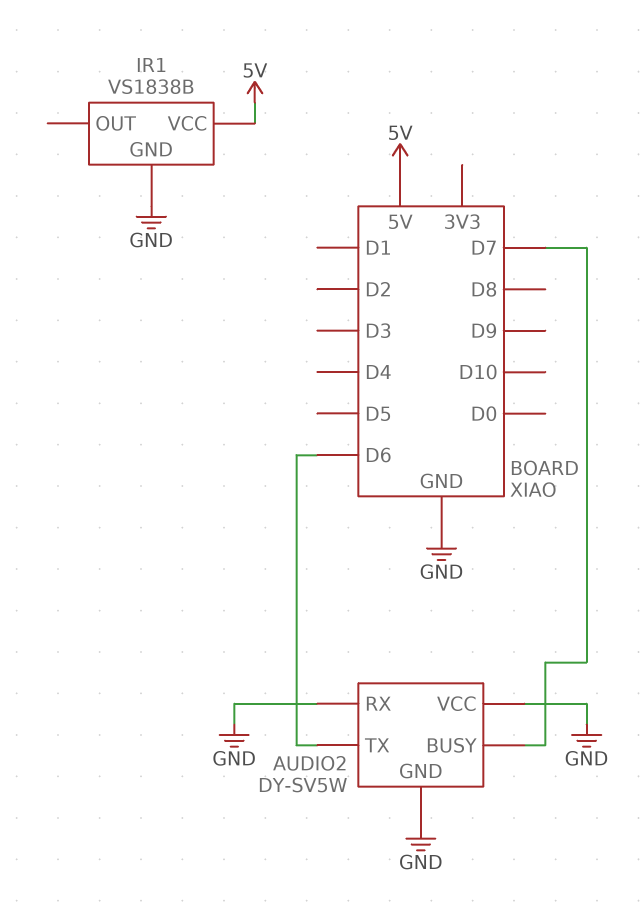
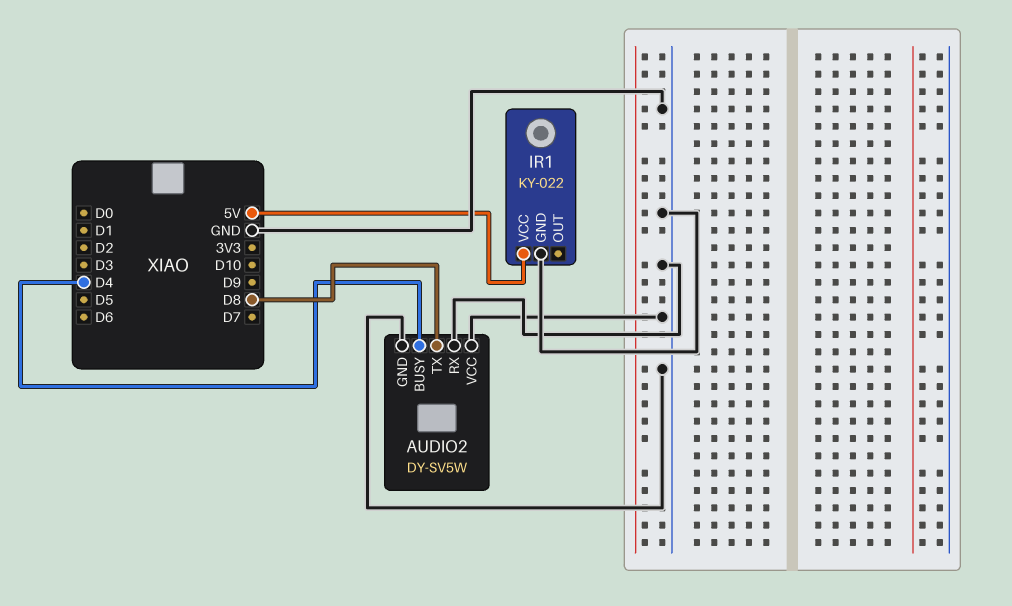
AUDIO2 pin BUSY: D7 -> D4
AUDIO2 pin TX: D6 -> D8
IR1: VS1838B -> KY-022

